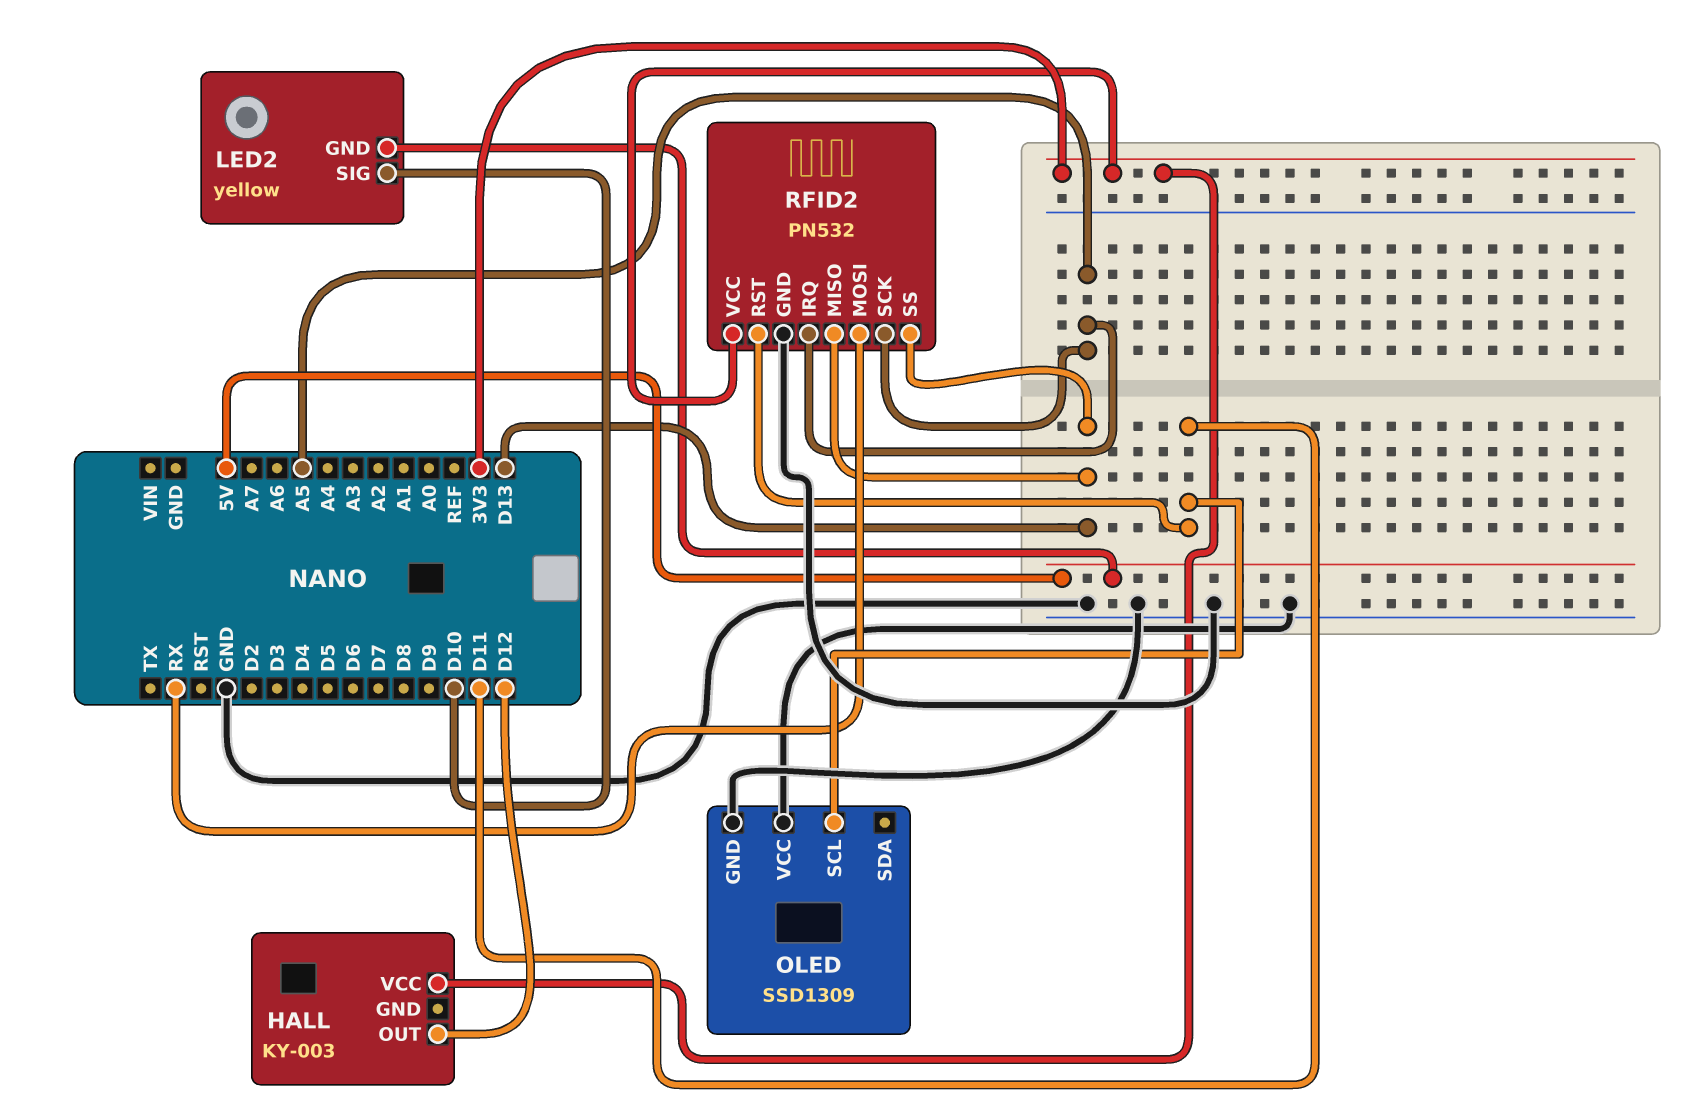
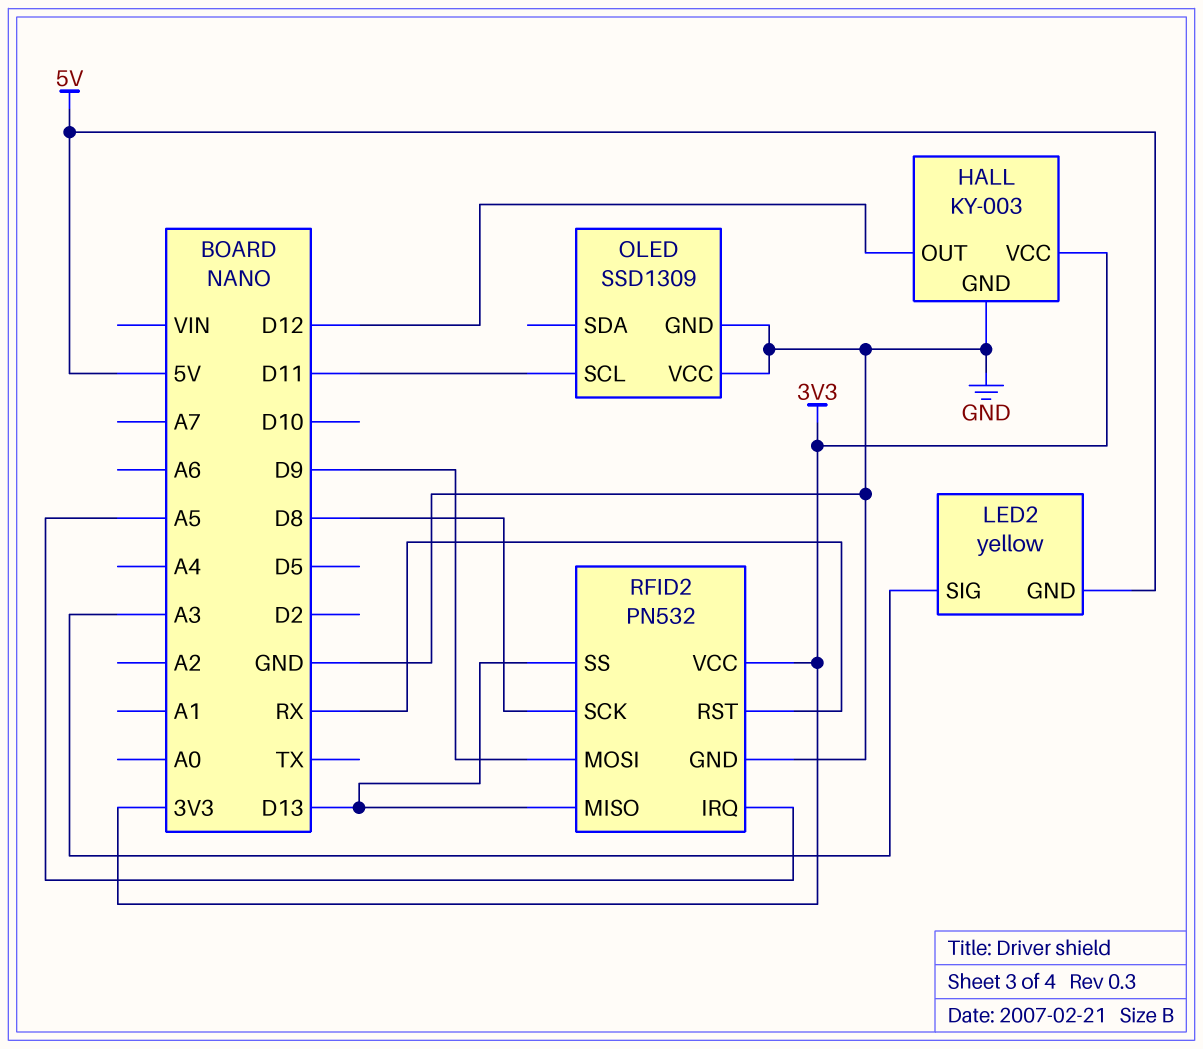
HALL pin GND: none -> GND
LED2 pin SIG: D10 -> A3
RFID2 pin MOSI: RX -> D9
RFID2 pin RST: D11 -> RX
RFID2 pin SCK: A5 -> D8

